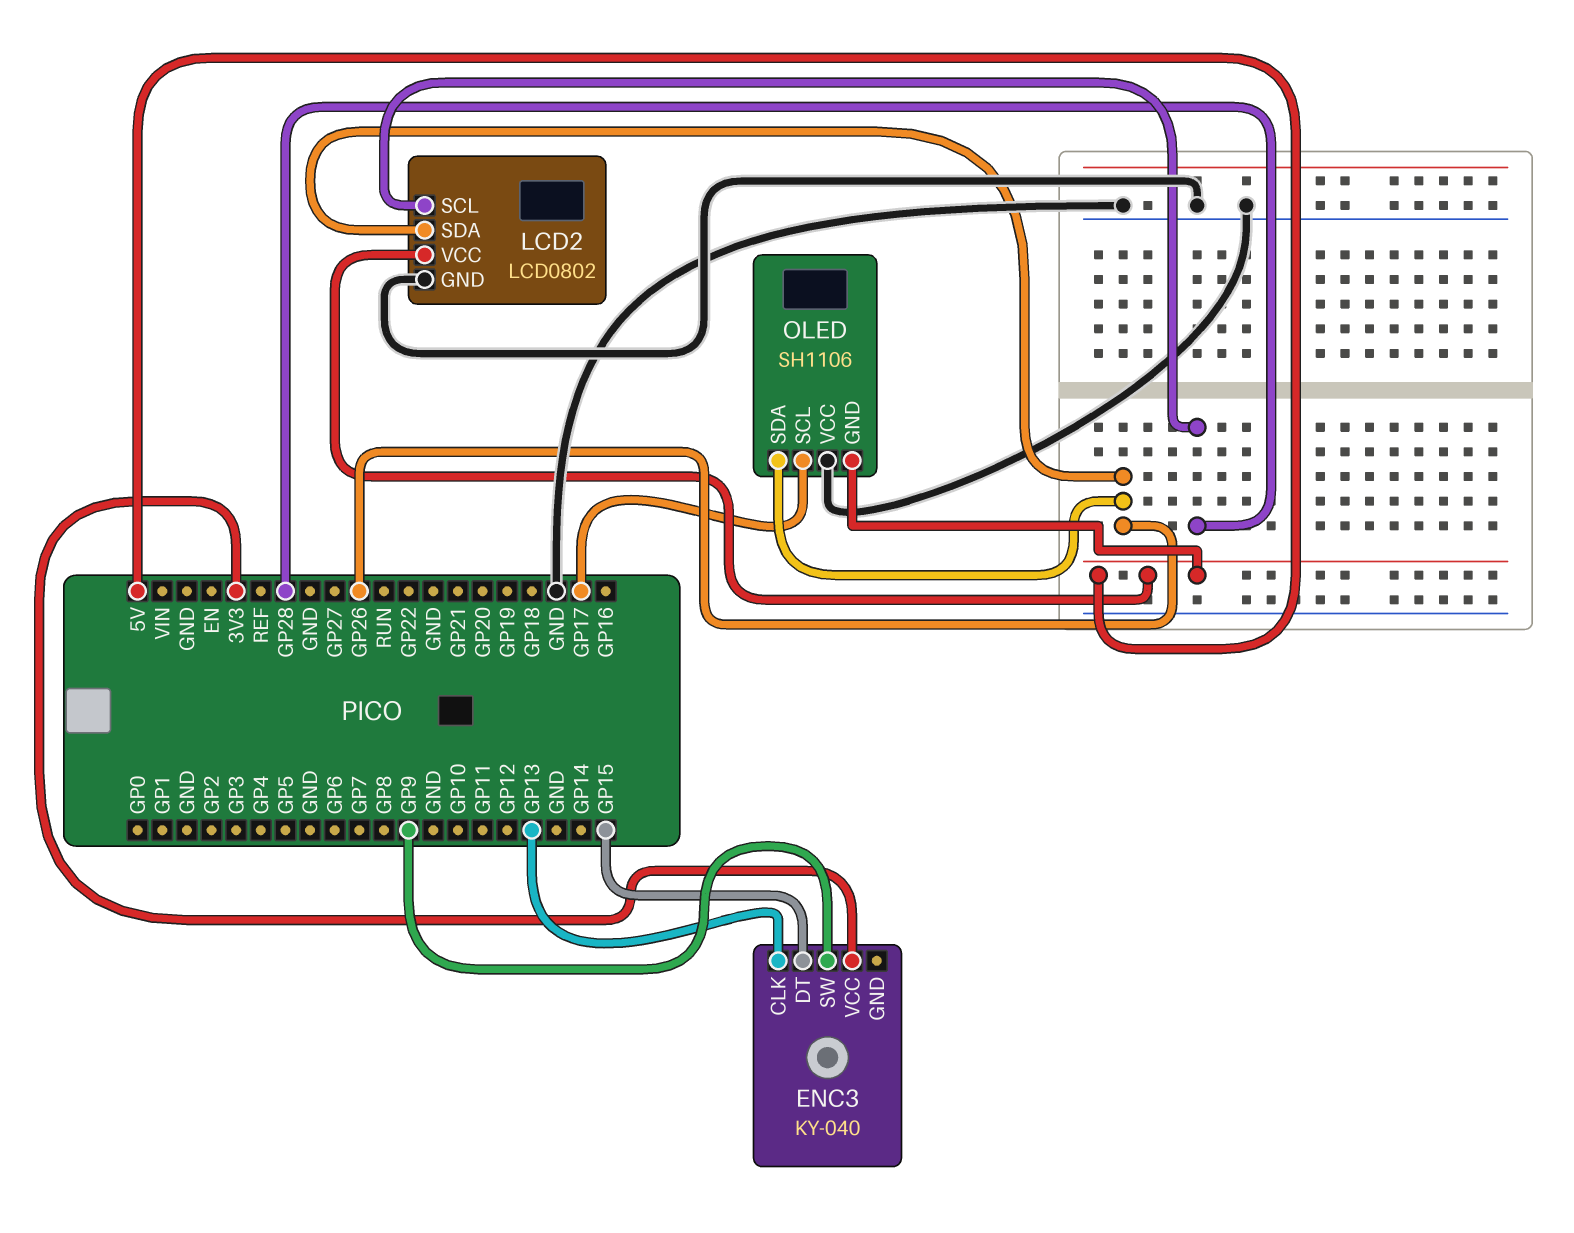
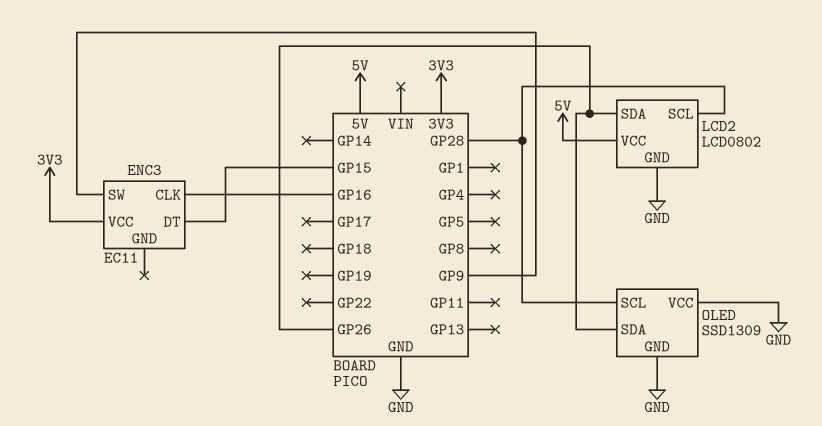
ENC3: KY-040 -> EC11
ENC3 pin CLK: GP13 -> GP16
OLED: SH1106 -> SSD1309
OLED pin GND: 5V -> GND
OLED pin SCL: GP17 -> GP28

